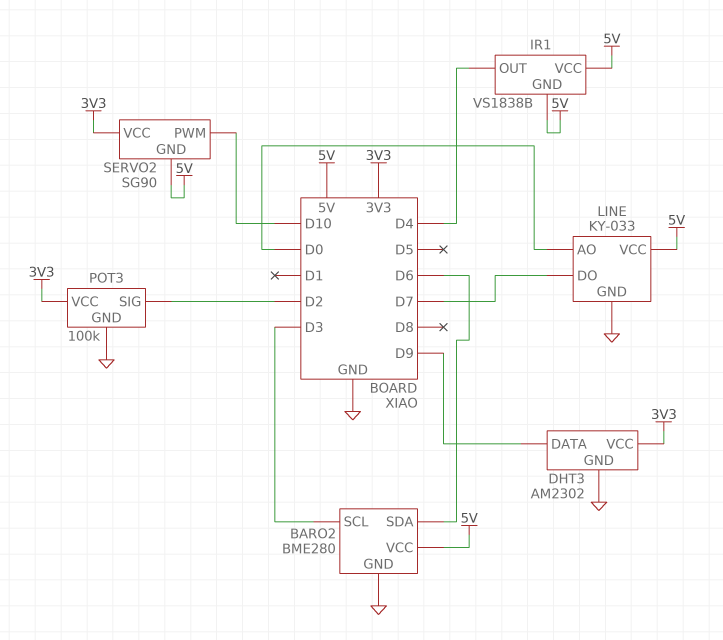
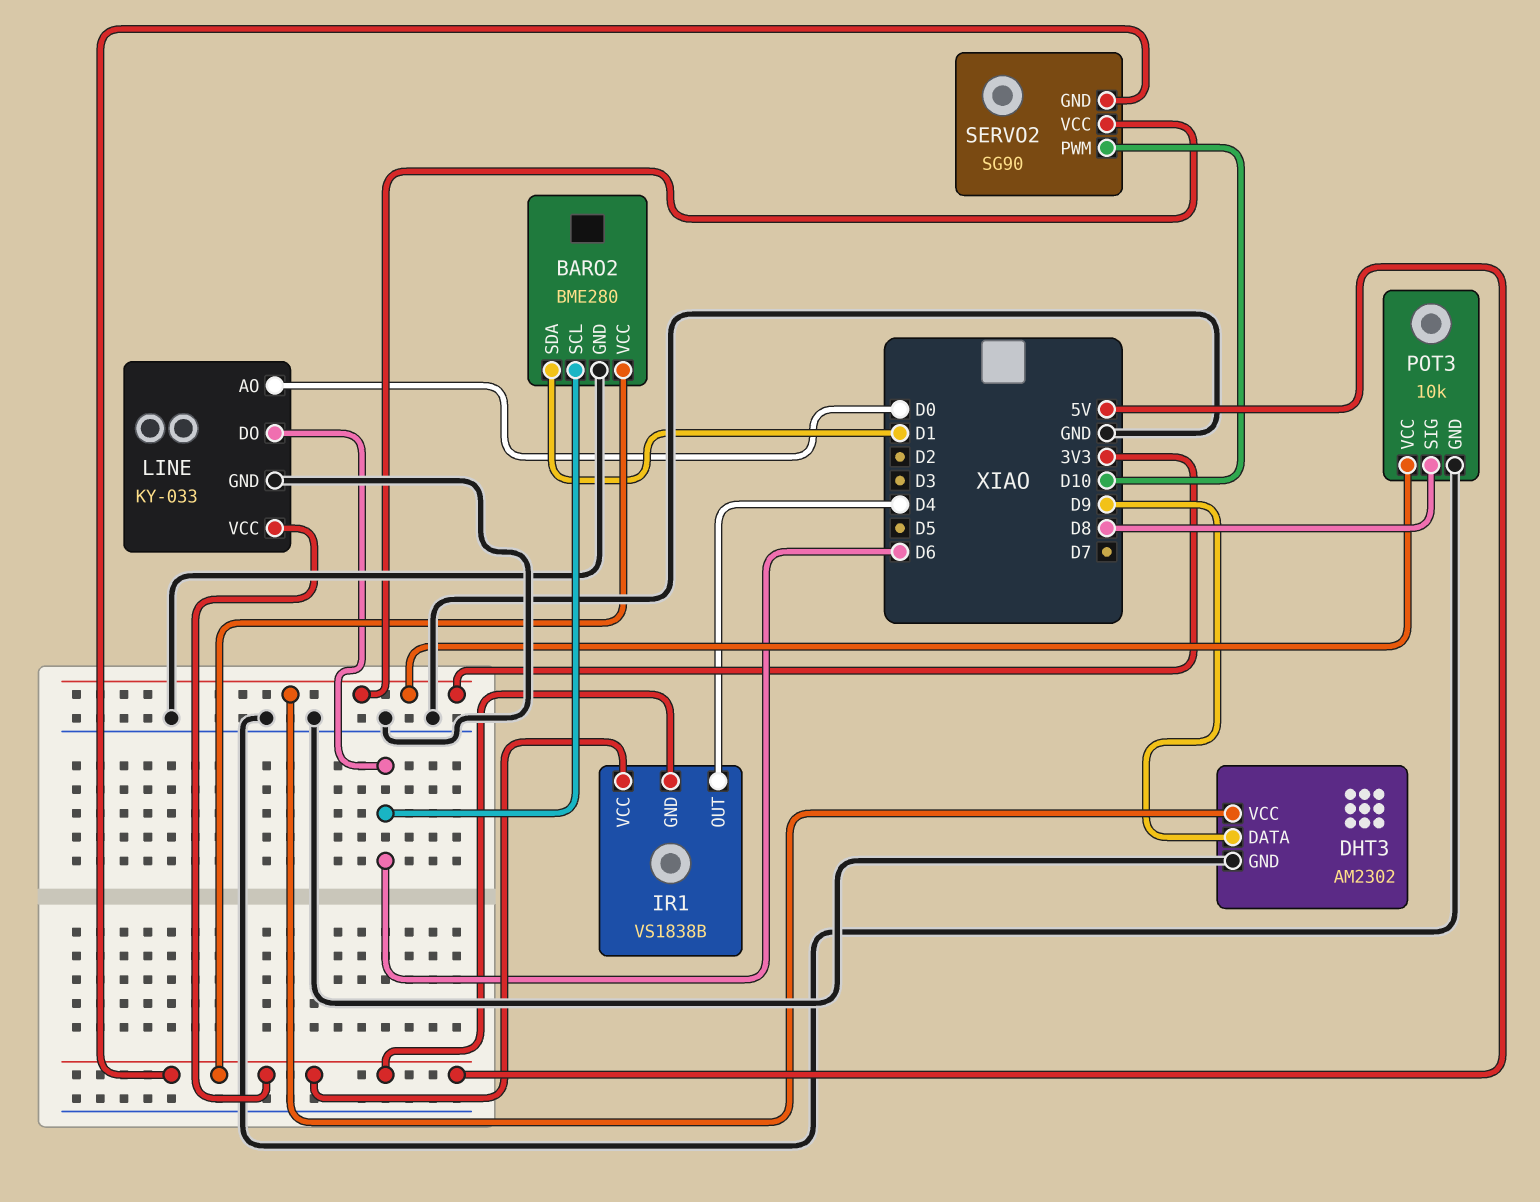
BARO2 pin SCL: D3 -> D6
BARO2 pin SDA: D6 -> D1
LINE pin DO: D7 -> D6
POT3: 100k -> 10k
POT3 pin SIG: D2 -> D8

